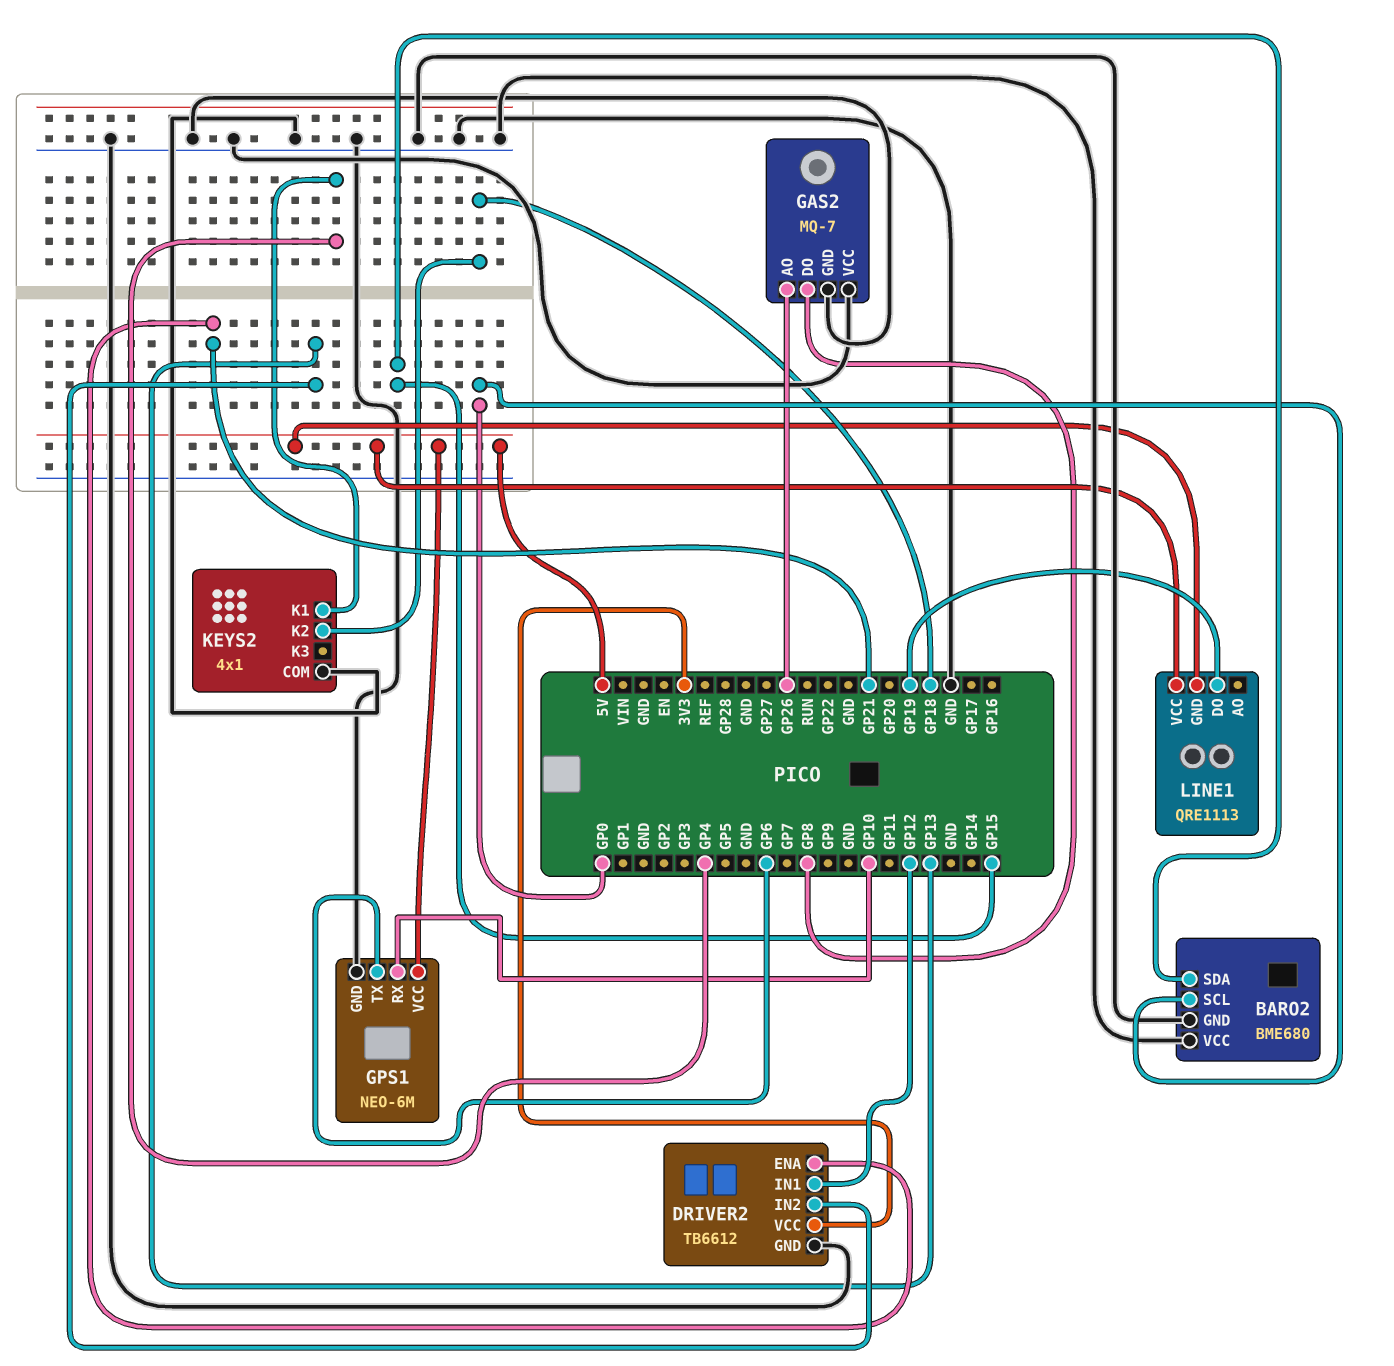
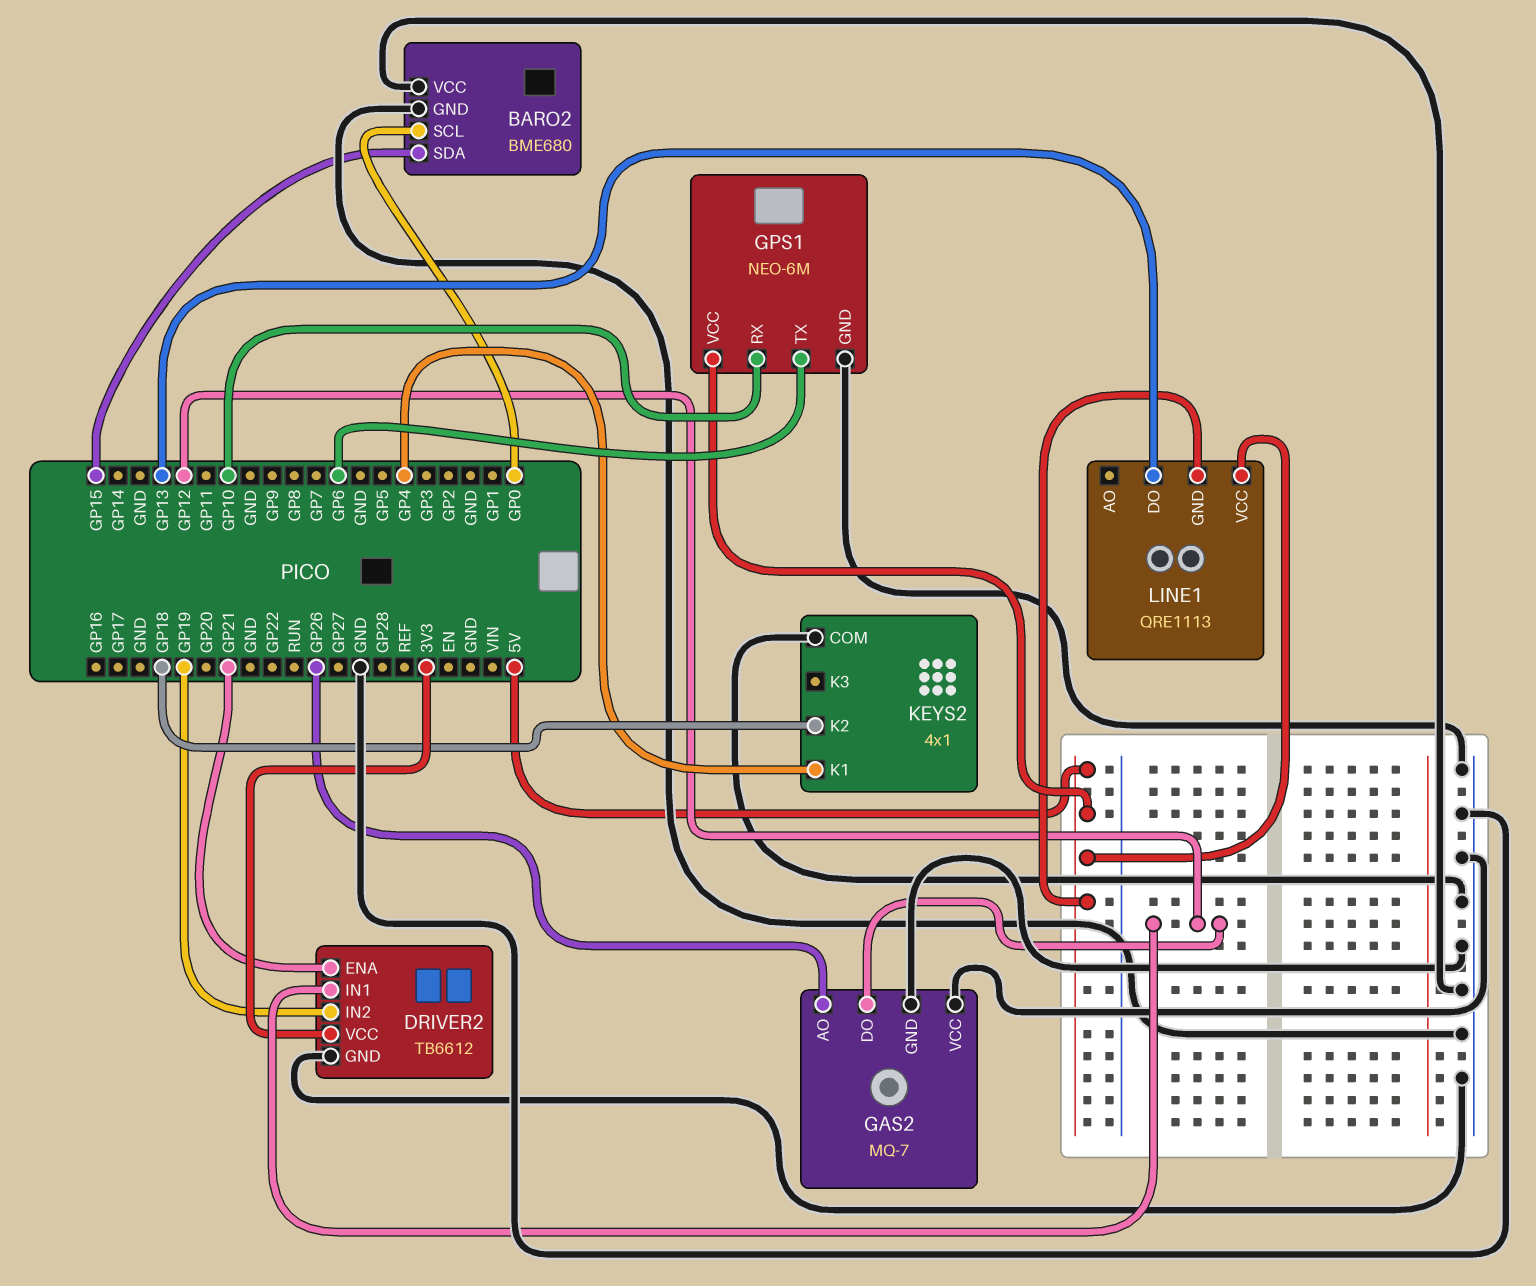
DRIVER2 pin IN2: GP13 -> GP19
GAS2 pin DO: GP8 -> GP12
LINE1 pin DO: GP19 -> GP13

